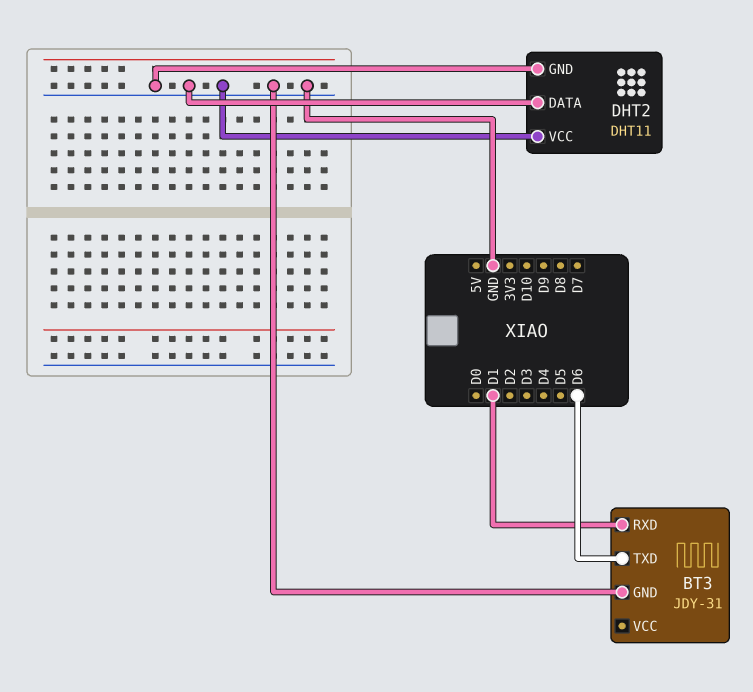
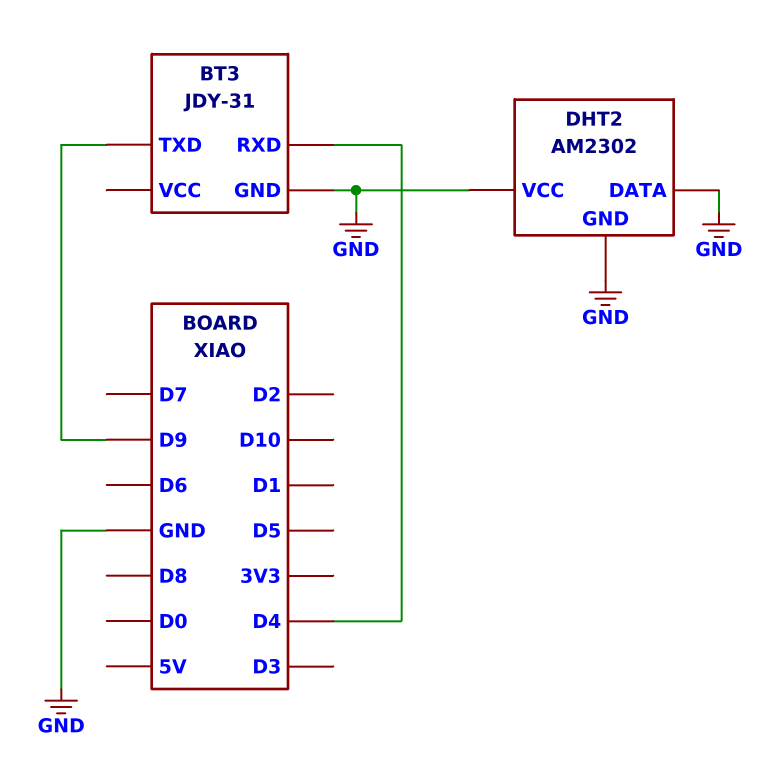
BT3 pin RXD: D1 -> D4
BT3 pin TXD: D6 -> D9
DHT2: DHT11 -> AM2302

